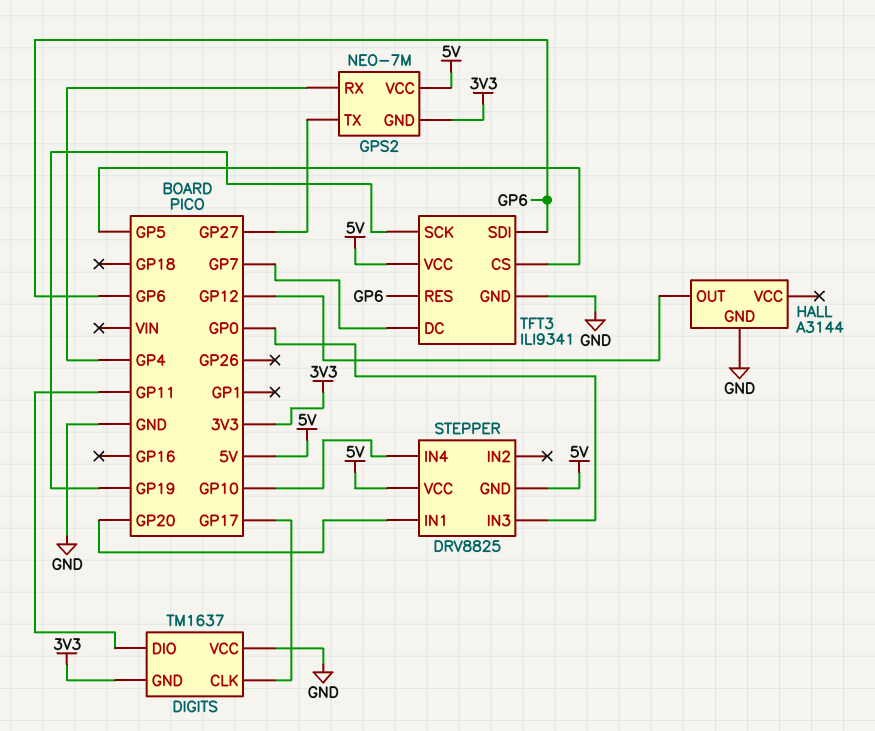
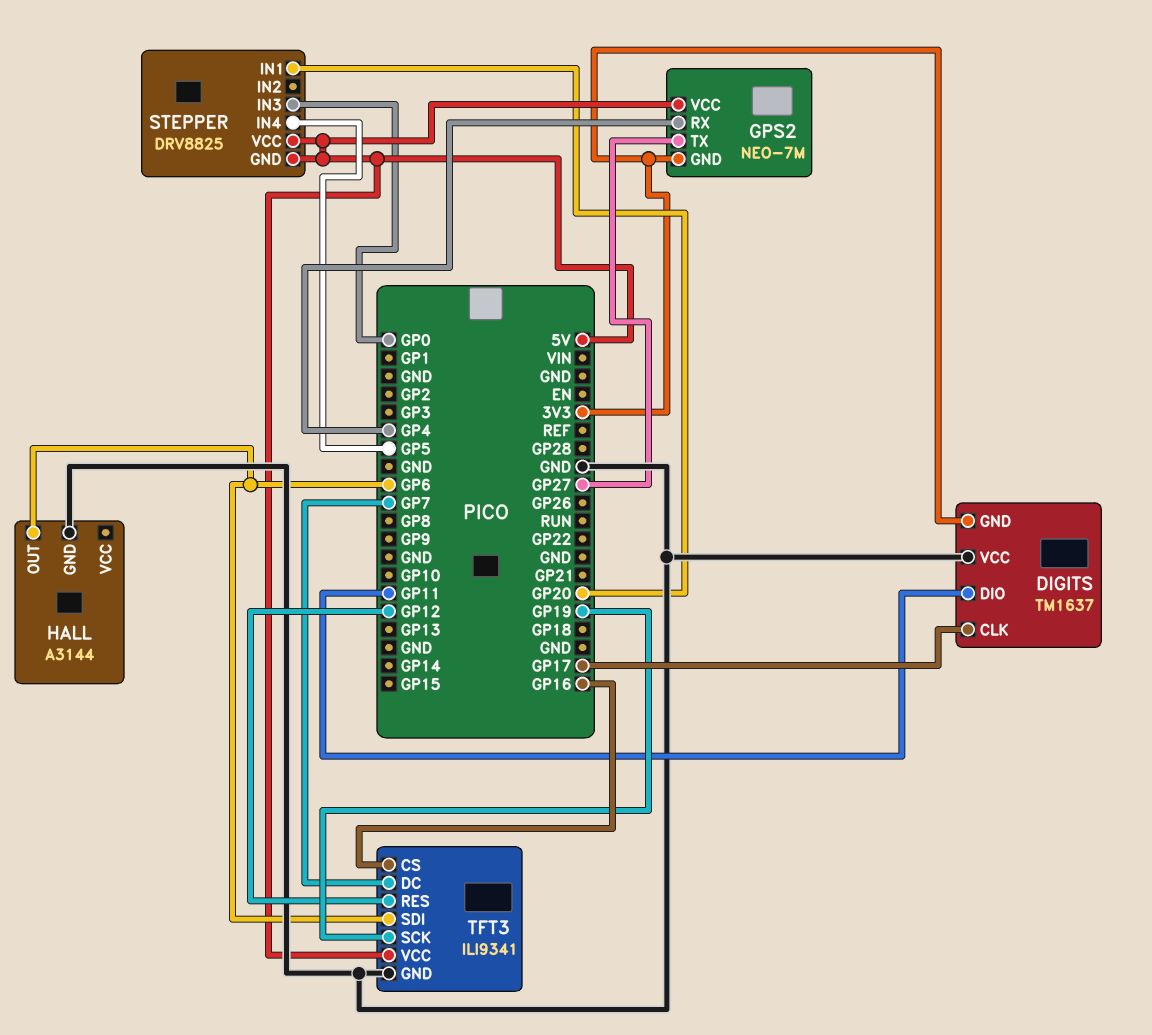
HALL pin OUT: GP12 -> GP6
STEPPER pin IN4: GP10 -> GP5
TFT3 pin CS: GP5 -> GP16
TFT3 pin RES: GP6 -> GP12

